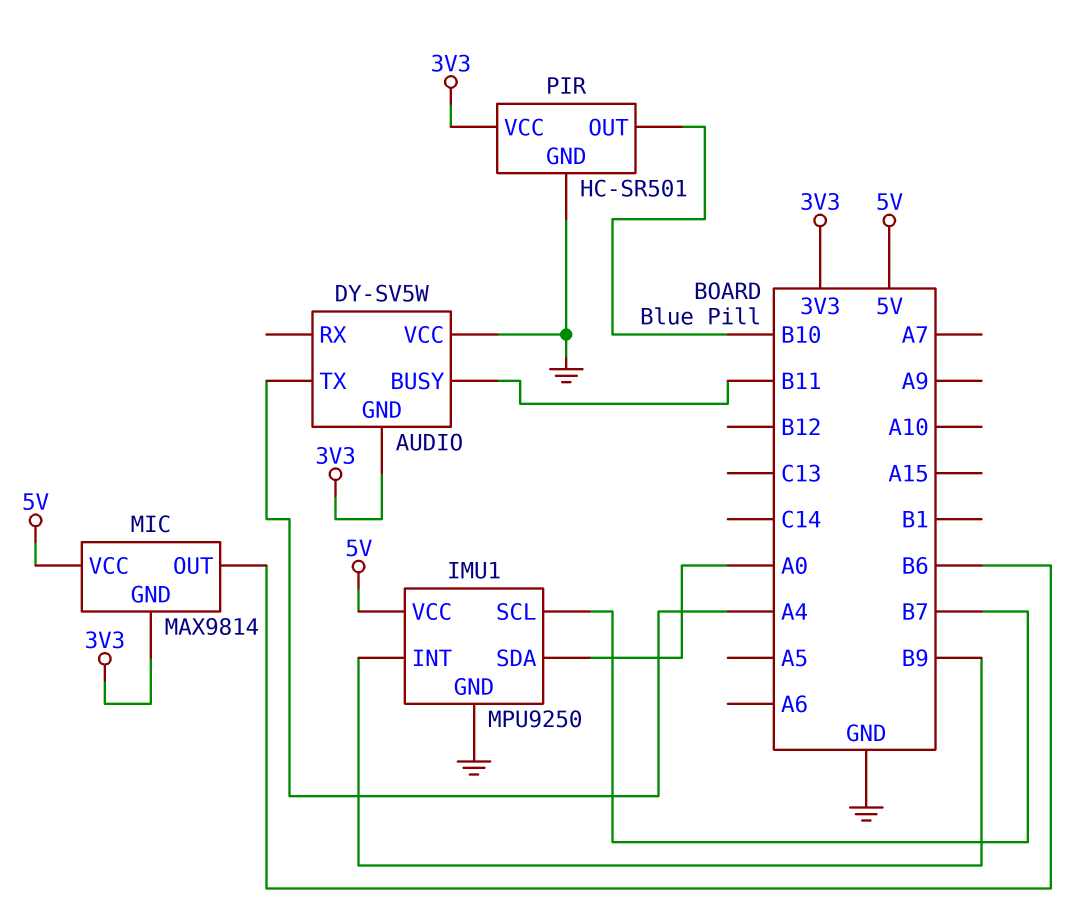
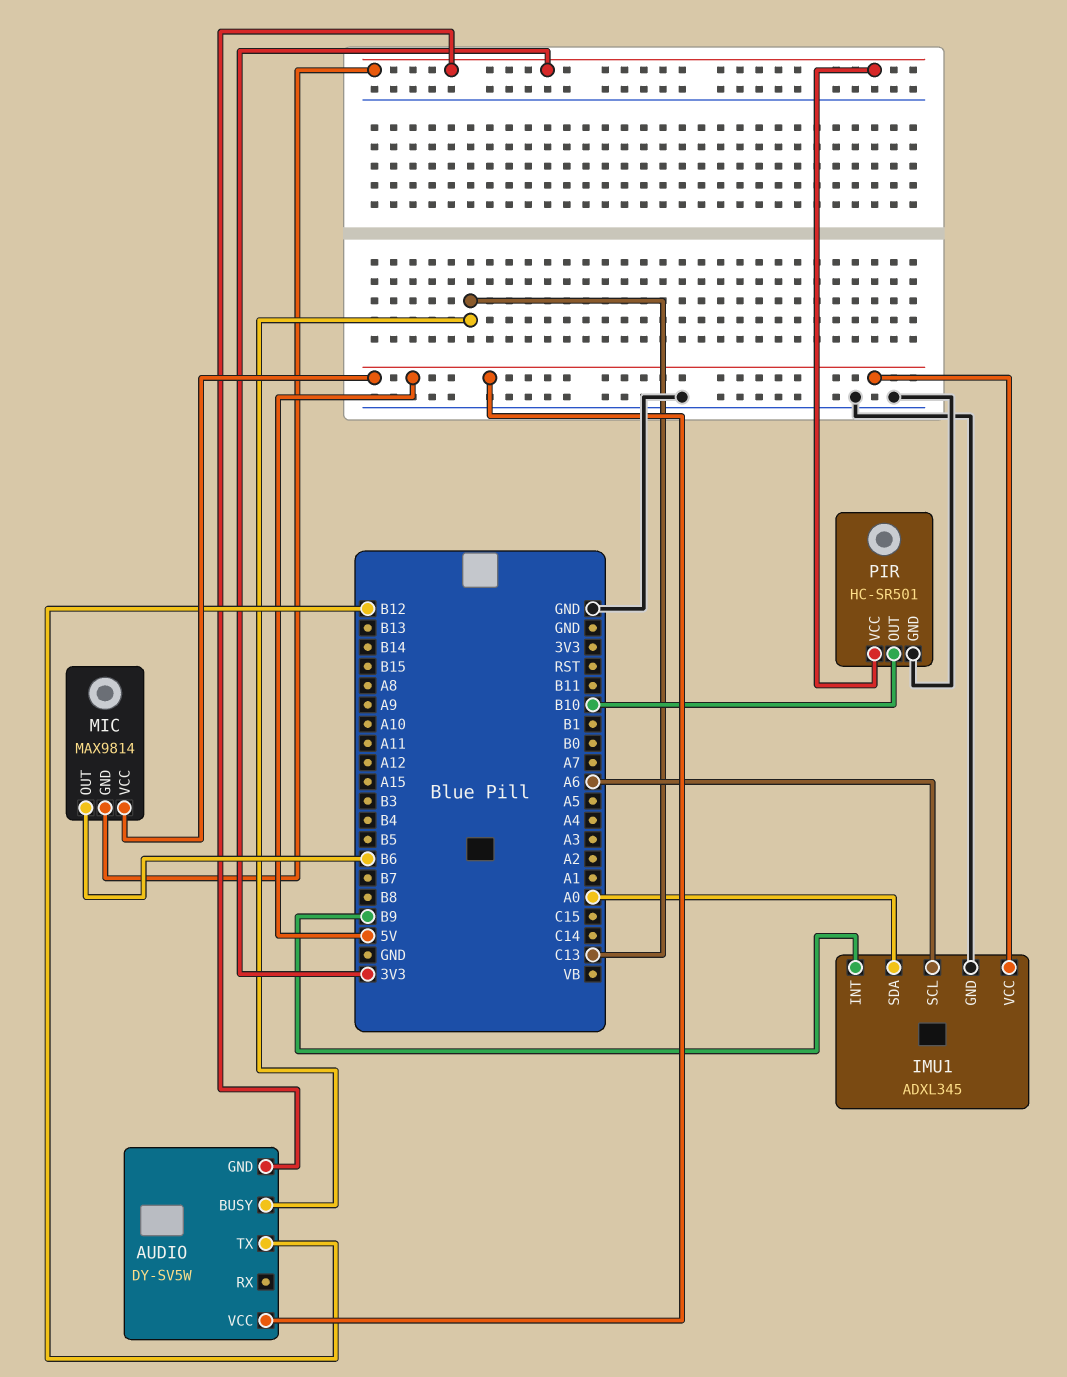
AUDIO pin BUSY: B11 -> C13
AUDIO pin TX: A4 -> B12
AUDIO pin VCC: GND -> 5V
IMU1: MPU9250 -> ADXL345
IMU1 pin SCL: B7 -> A6

